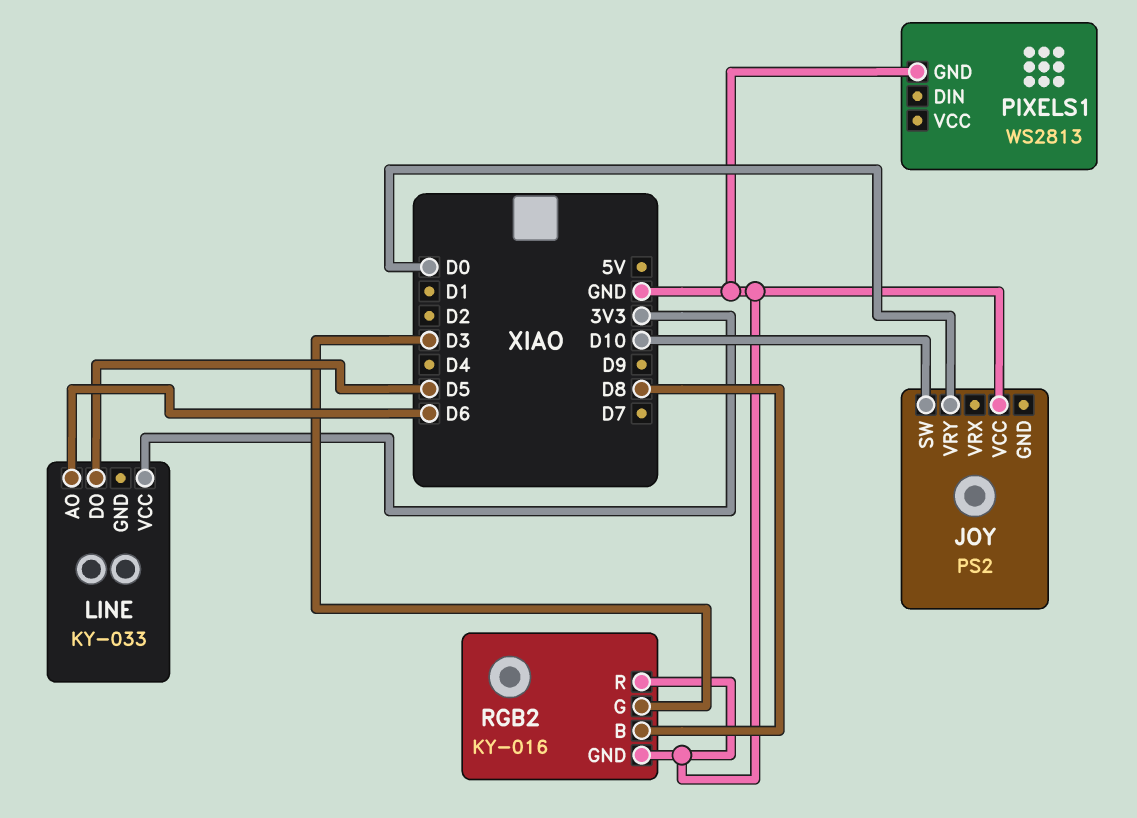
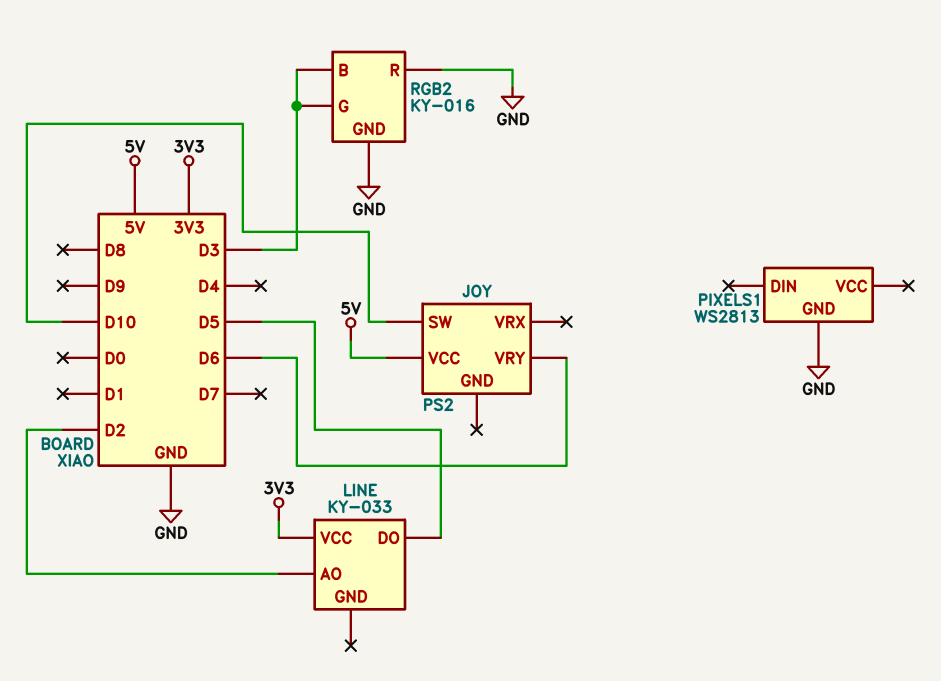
JOY pin VCC: GND -> 5V
JOY pin VRY: D0 -> D6
LINE pin AO: D6 -> D2
RGB2 pin B: D8 -> D3

